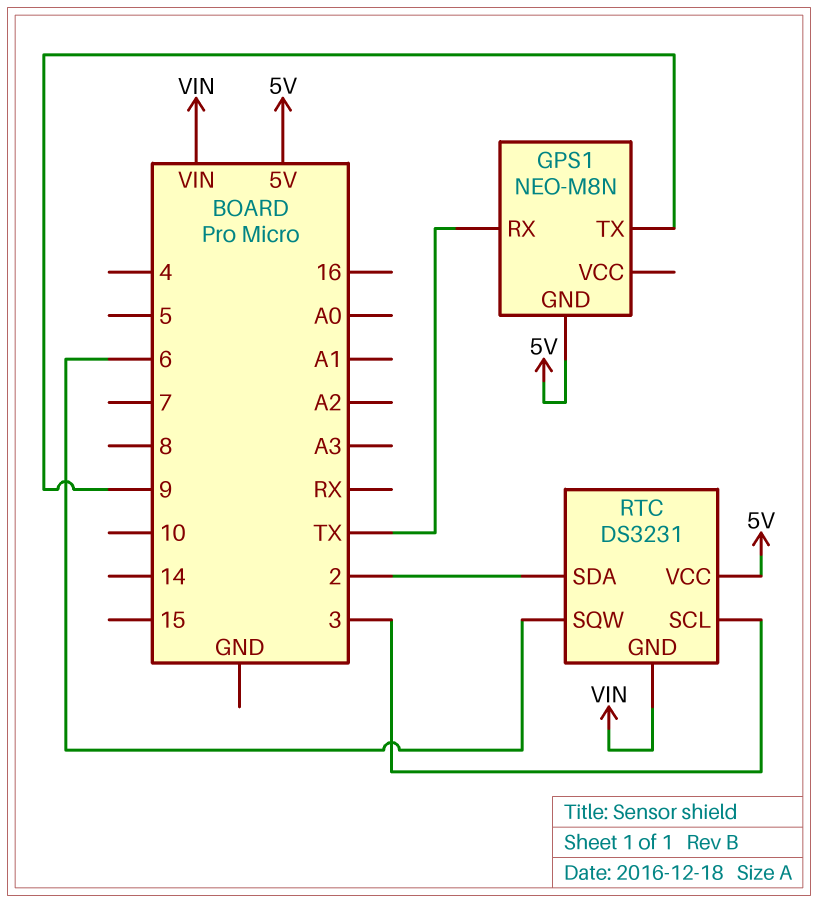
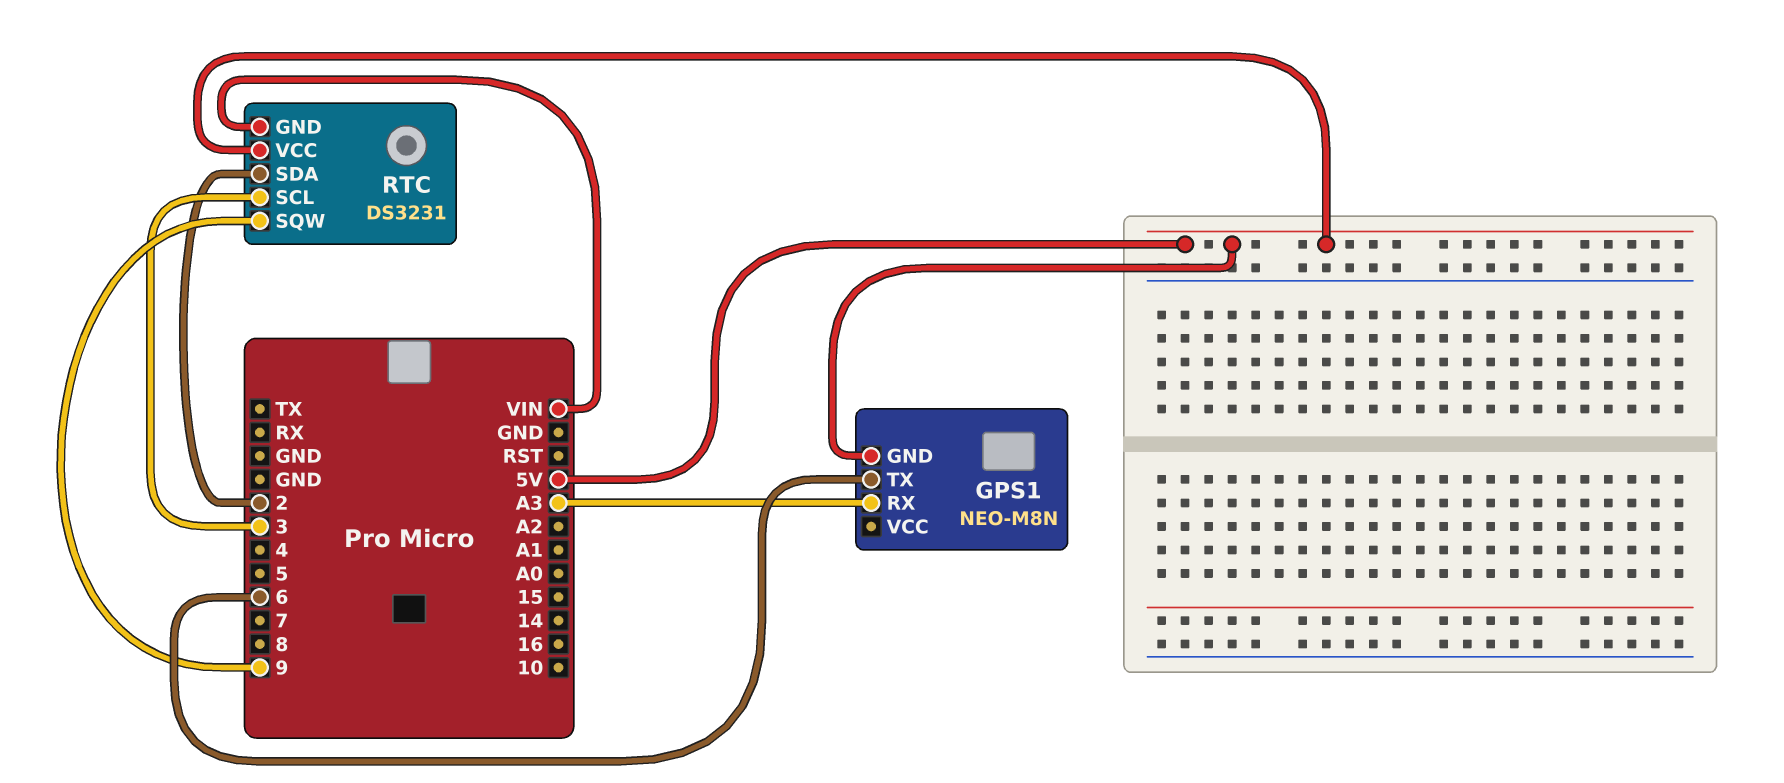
GPS1 pin RX: TX -> A3
GPS1 pin TX: 9 -> 6
RTC pin SQW: 6 -> 9

